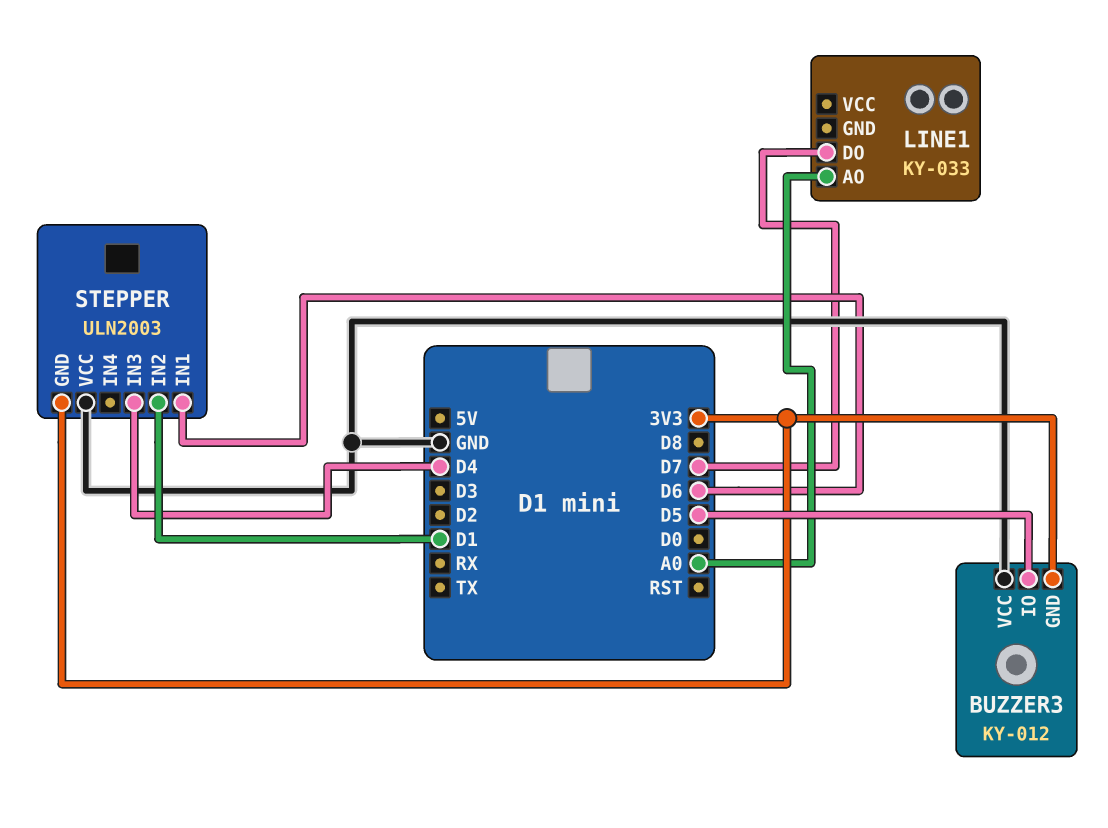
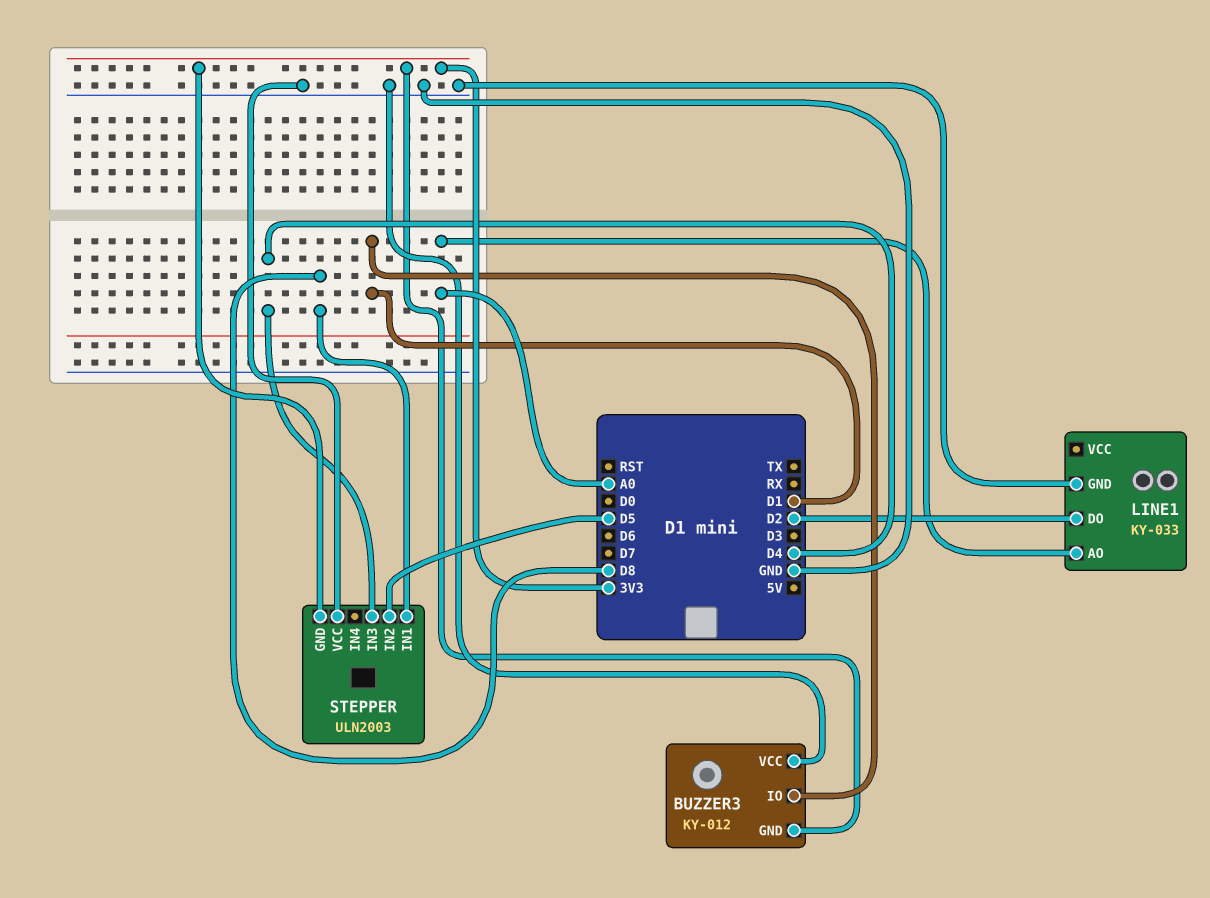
BUZZER3 pin IO: D5 -> D1
LINE1 pin DO: D7 -> D2
LINE1 pin GND: none -> GND
STEPPER pin IN1: D6 -> D8
STEPPER pin IN2: D1 -> D5

